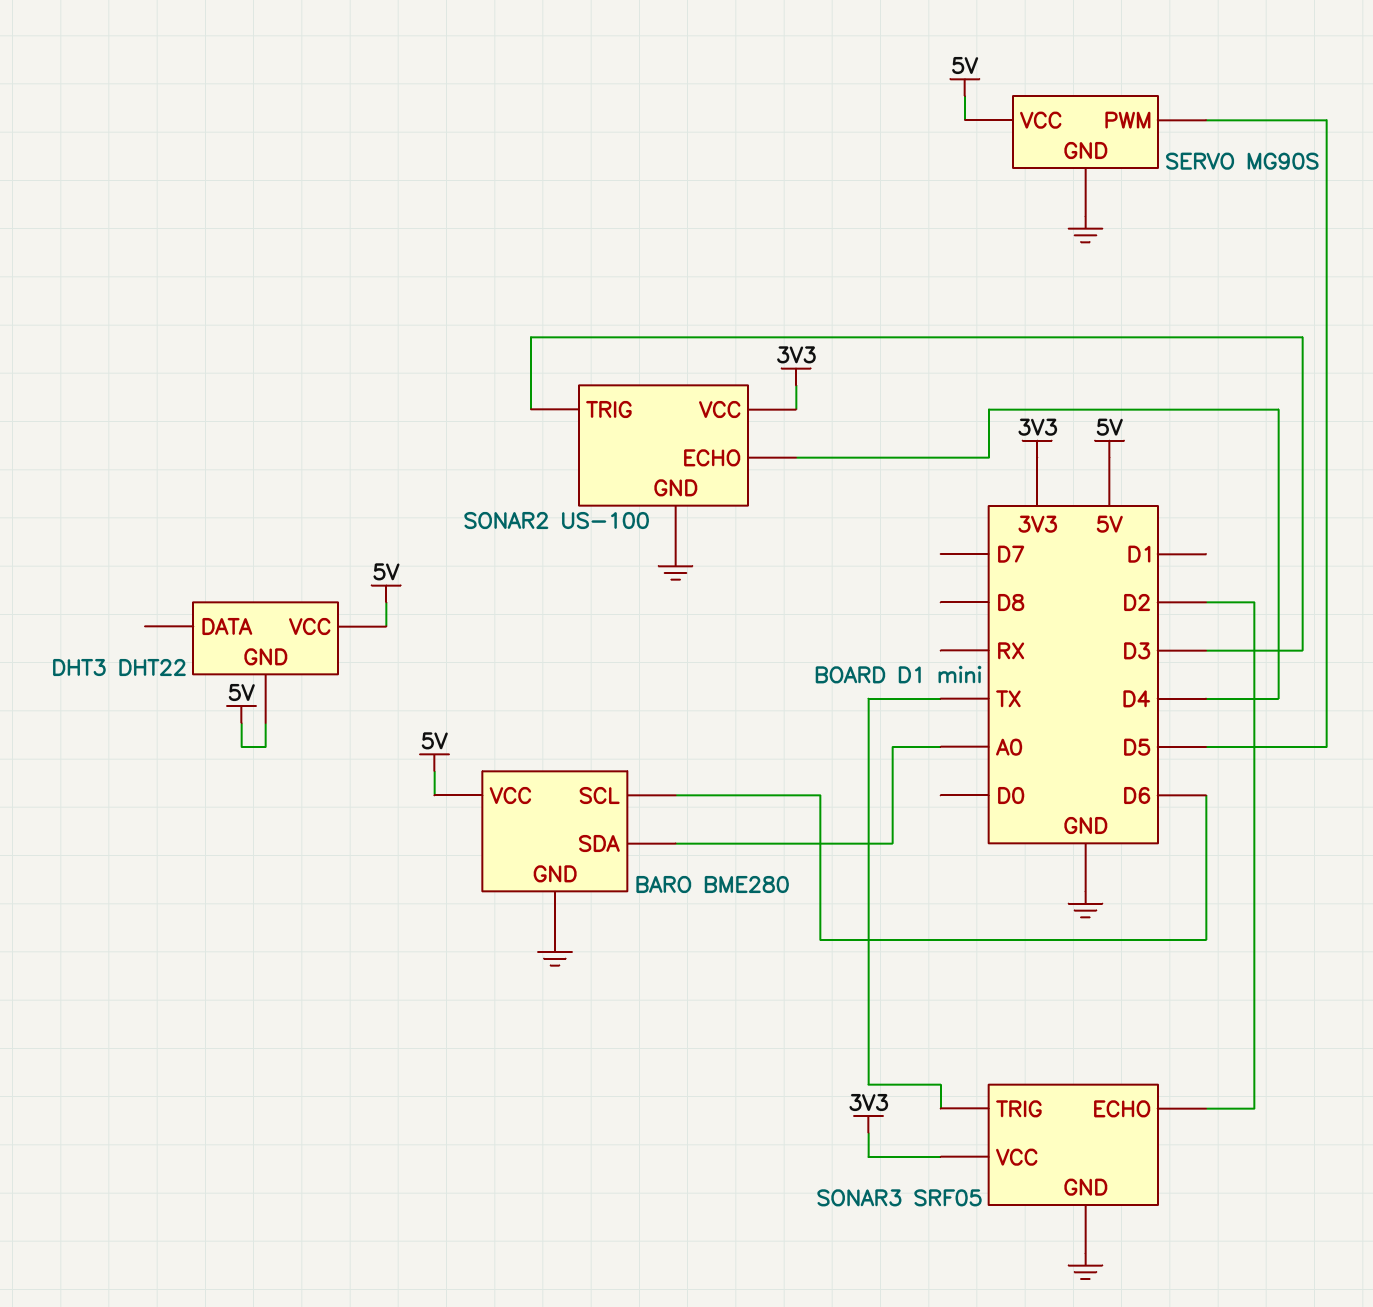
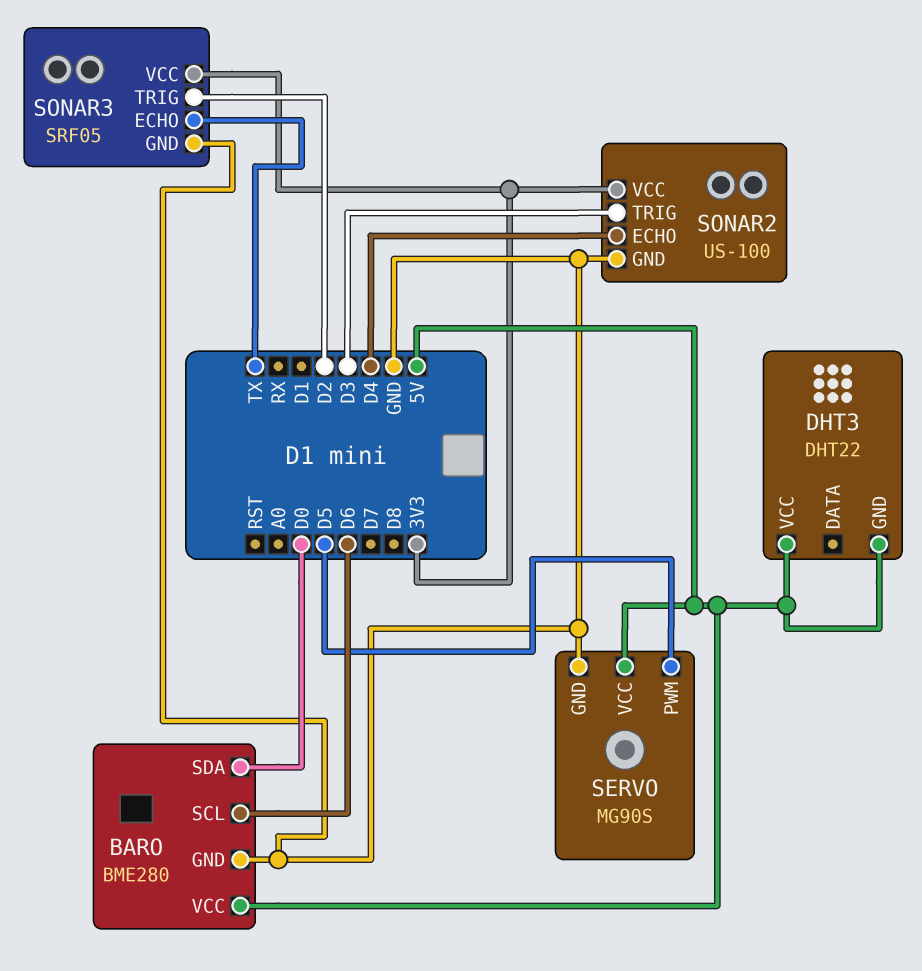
BARO pin SDA: A0 -> D0
SONAR3 pin ECHO: D2 -> TX
SONAR3 pin TRIG: TX -> D2

